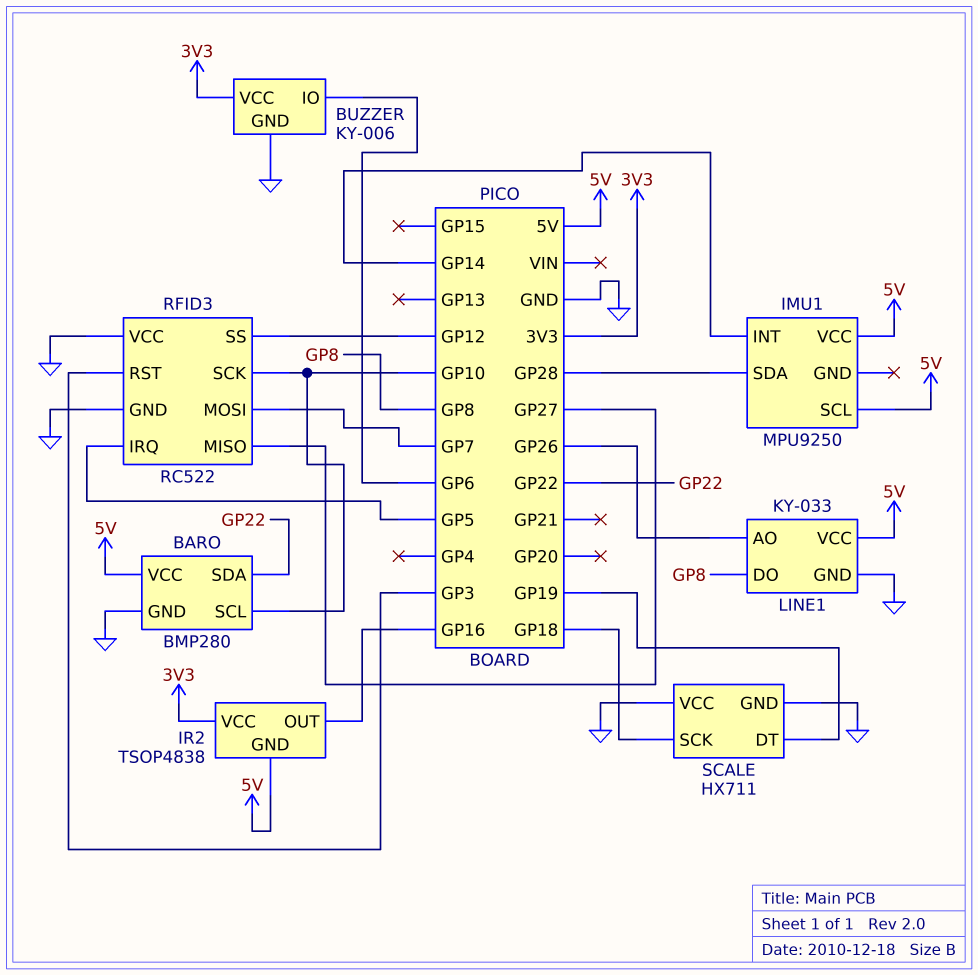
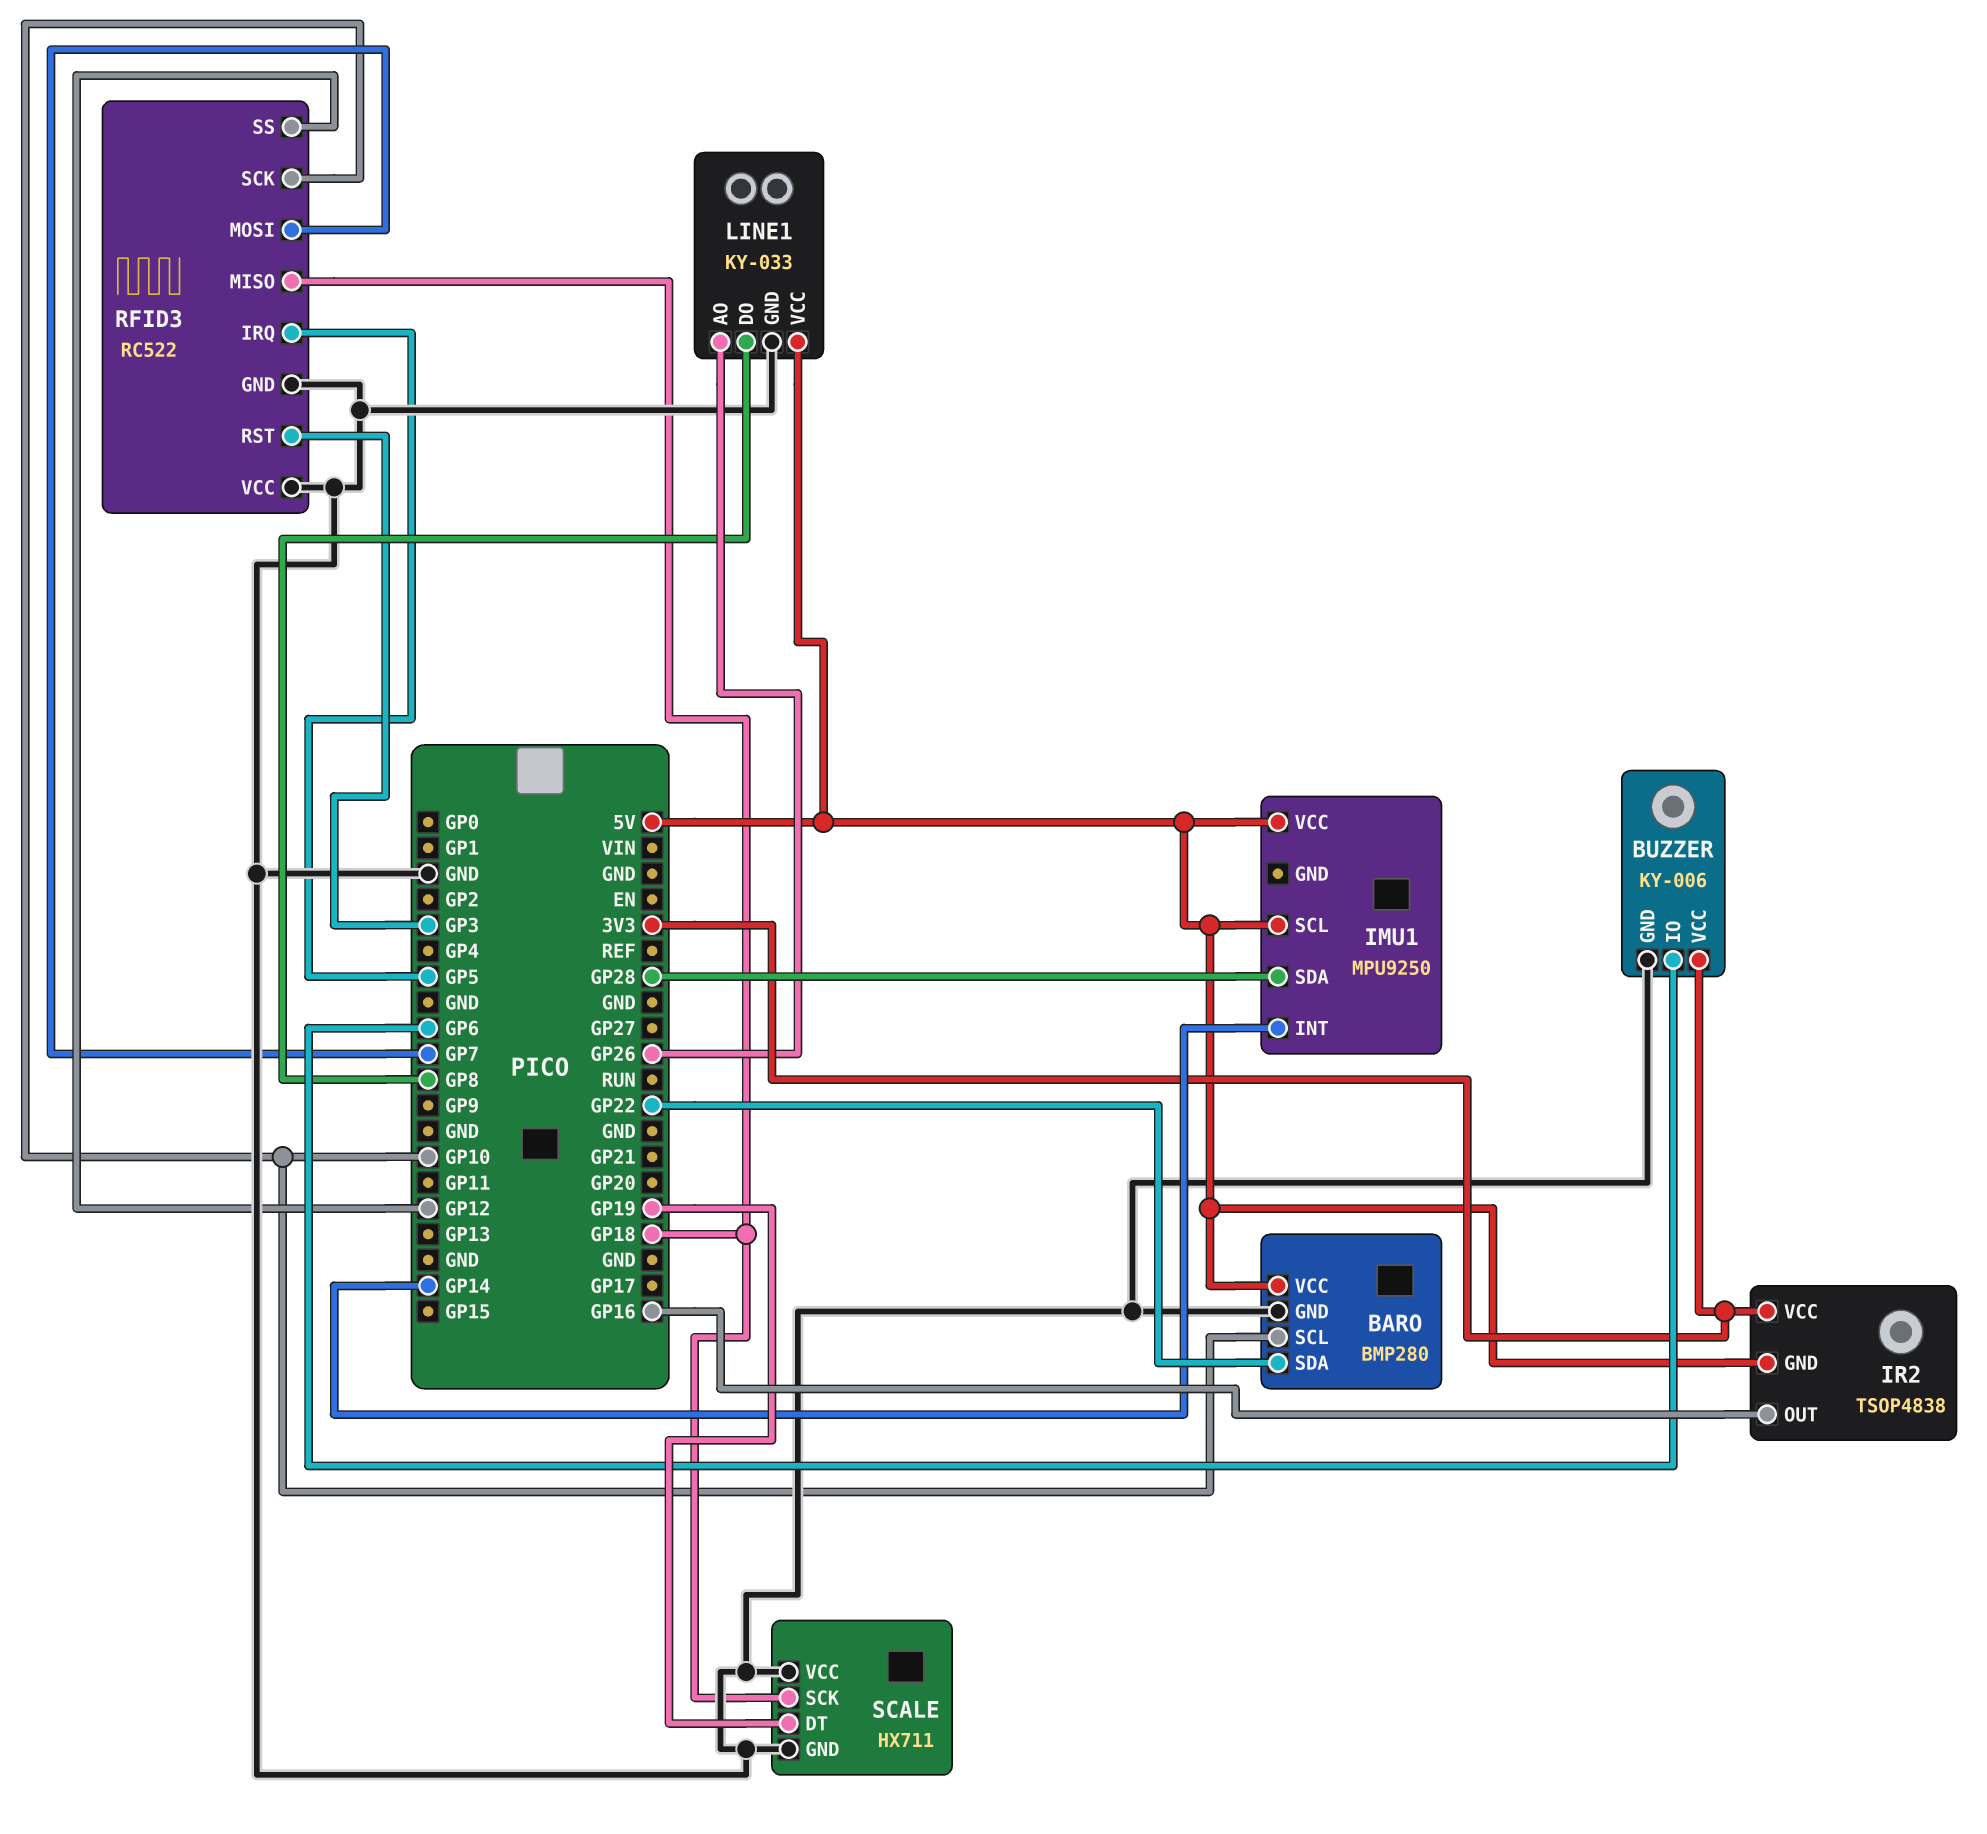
RFID3 pin MISO: GP27 -> GP18

